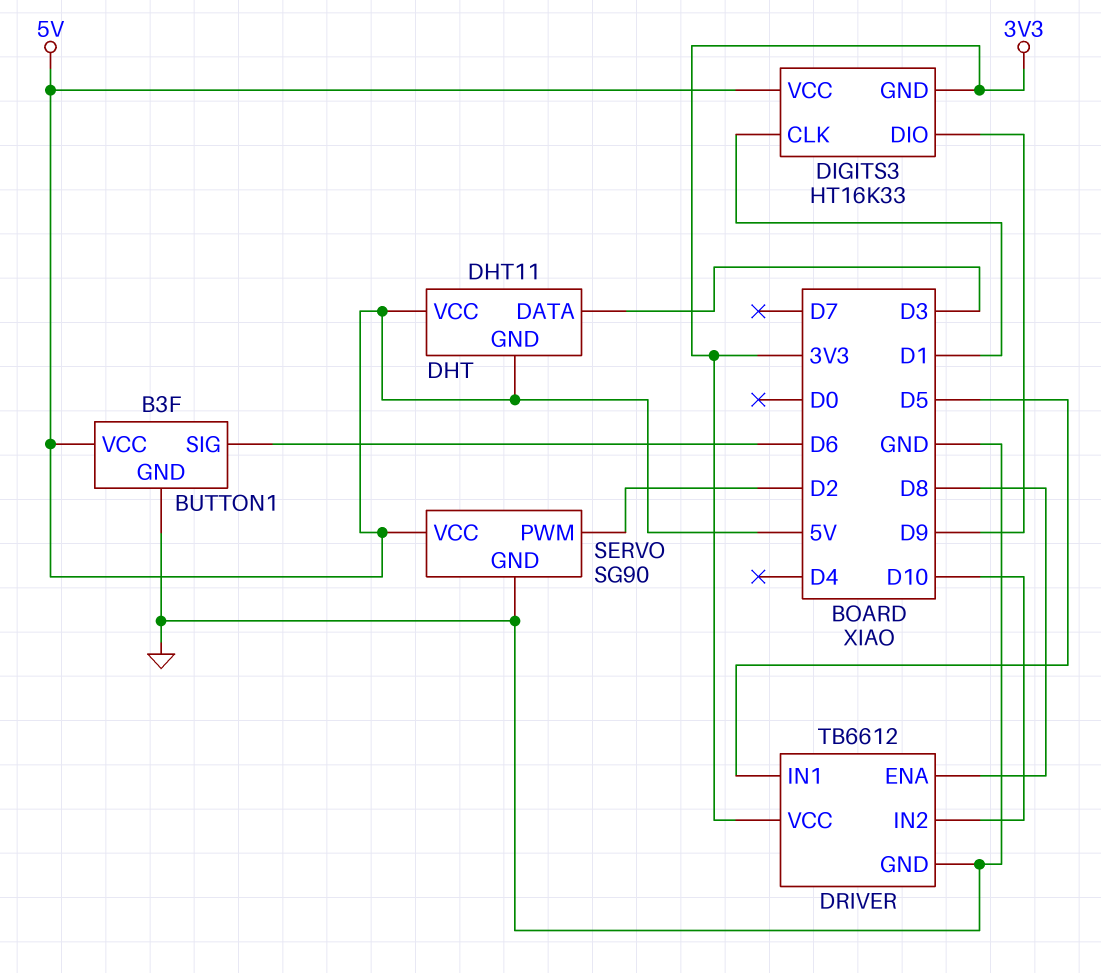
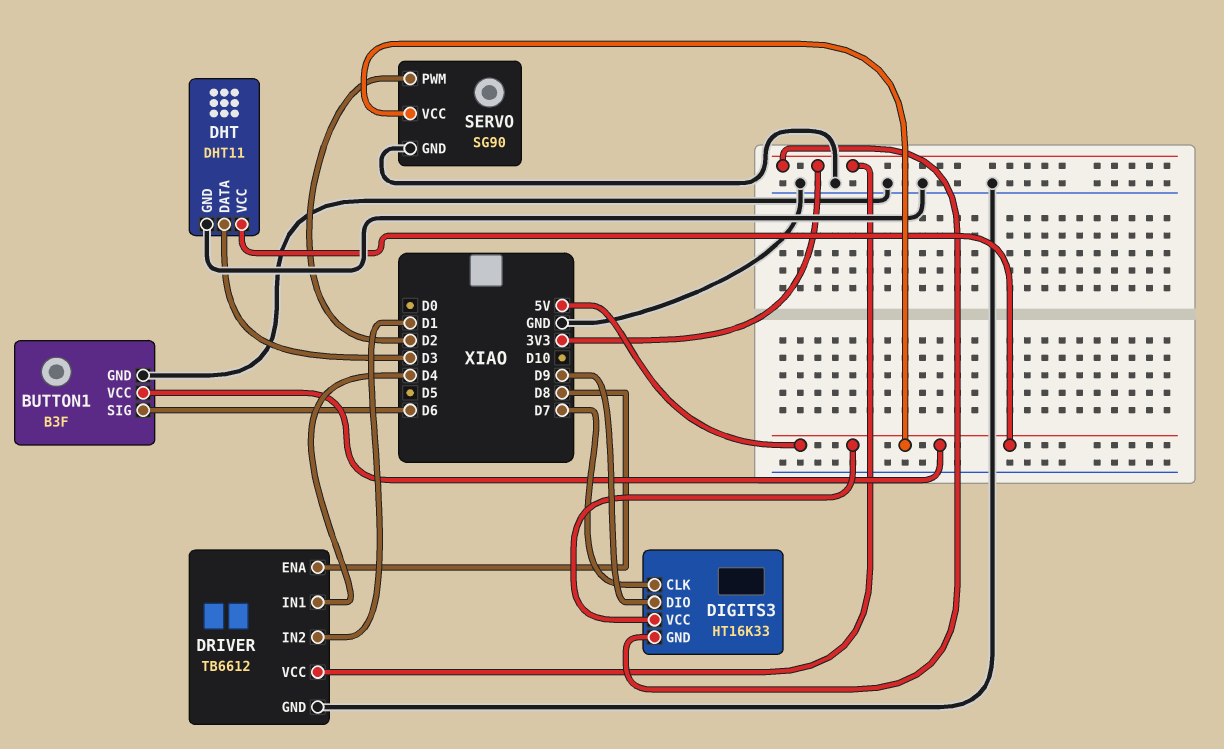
DHT pin GND: 5V -> GND
DIGITS3 pin CLK: D1 -> D7
DRIVER pin IN1: D5 -> D4
DRIVER pin IN2: D10 -> D1

